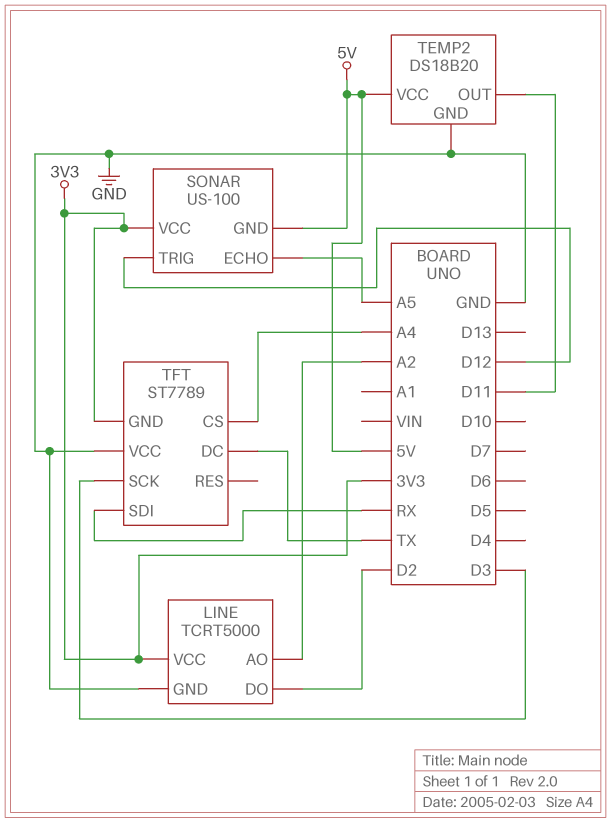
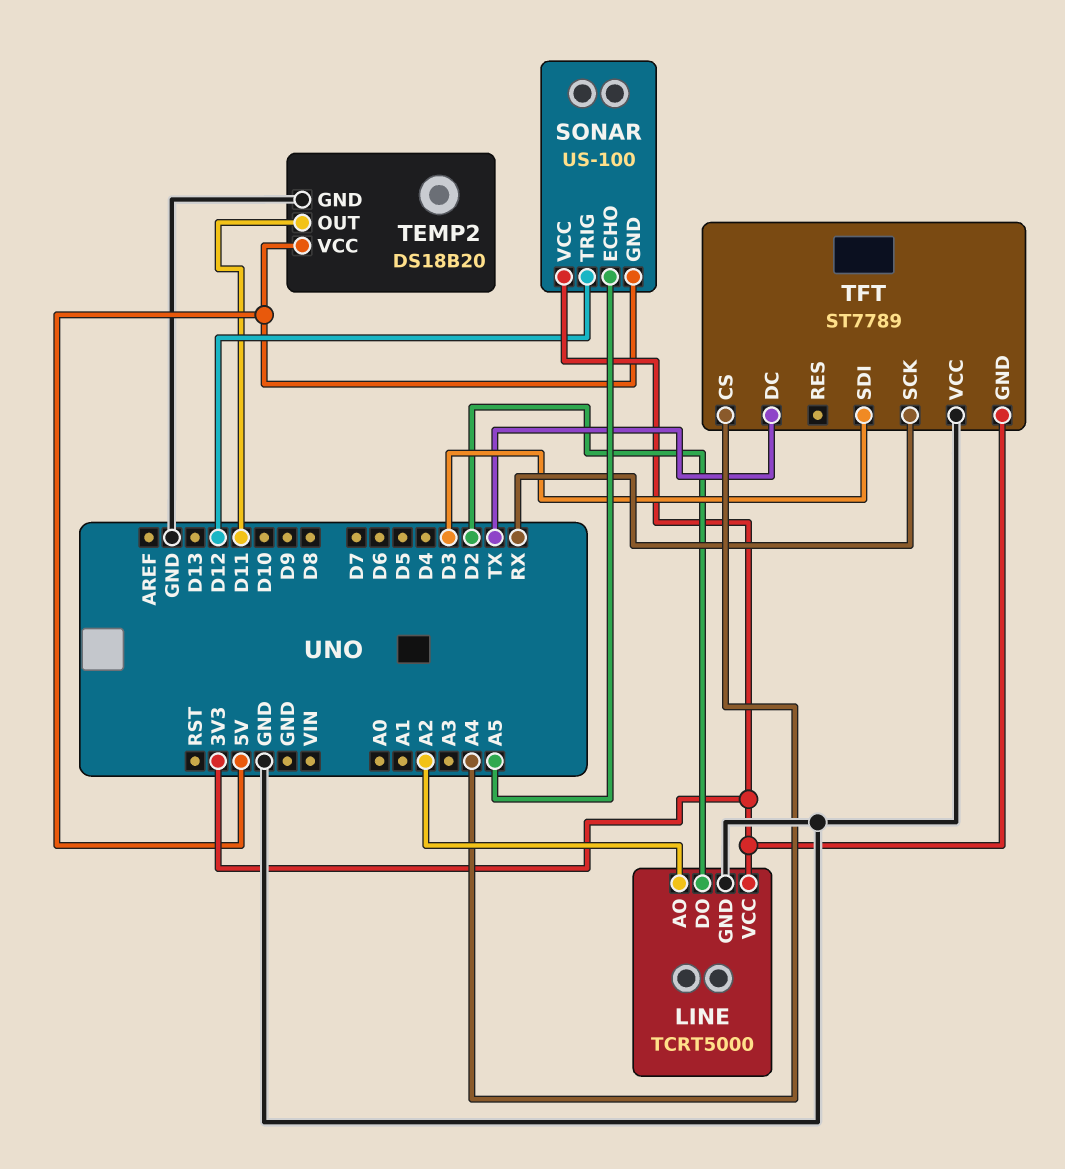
TFT pin SCK: D3 -> RX
TFT pin SDI: RX -> D3

